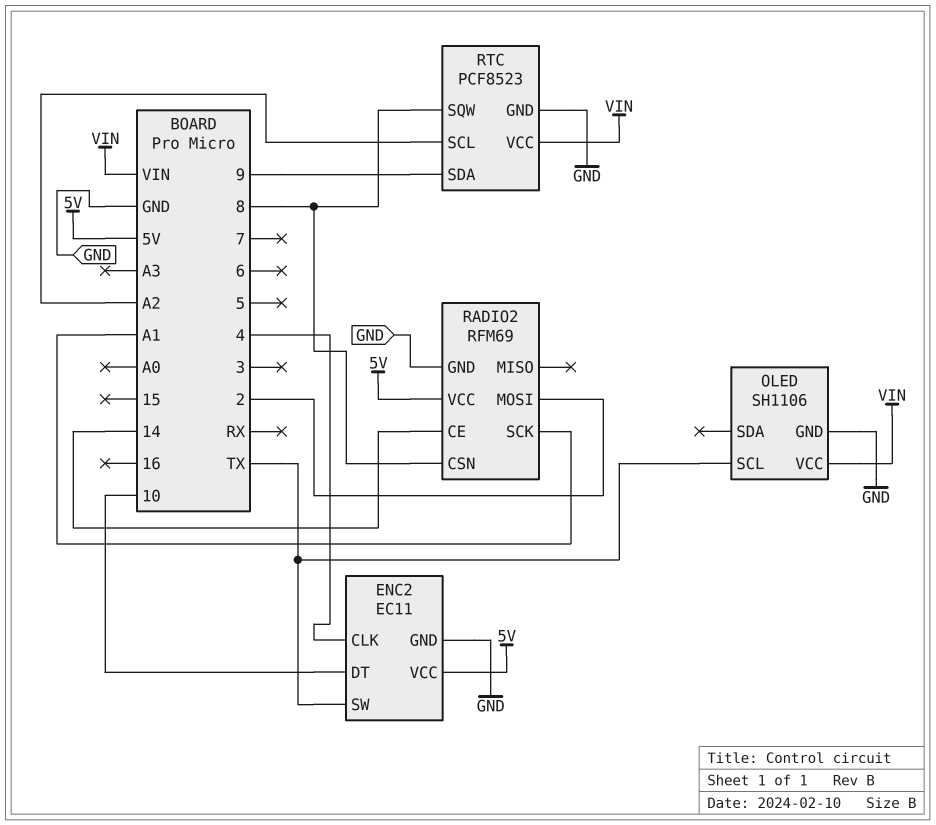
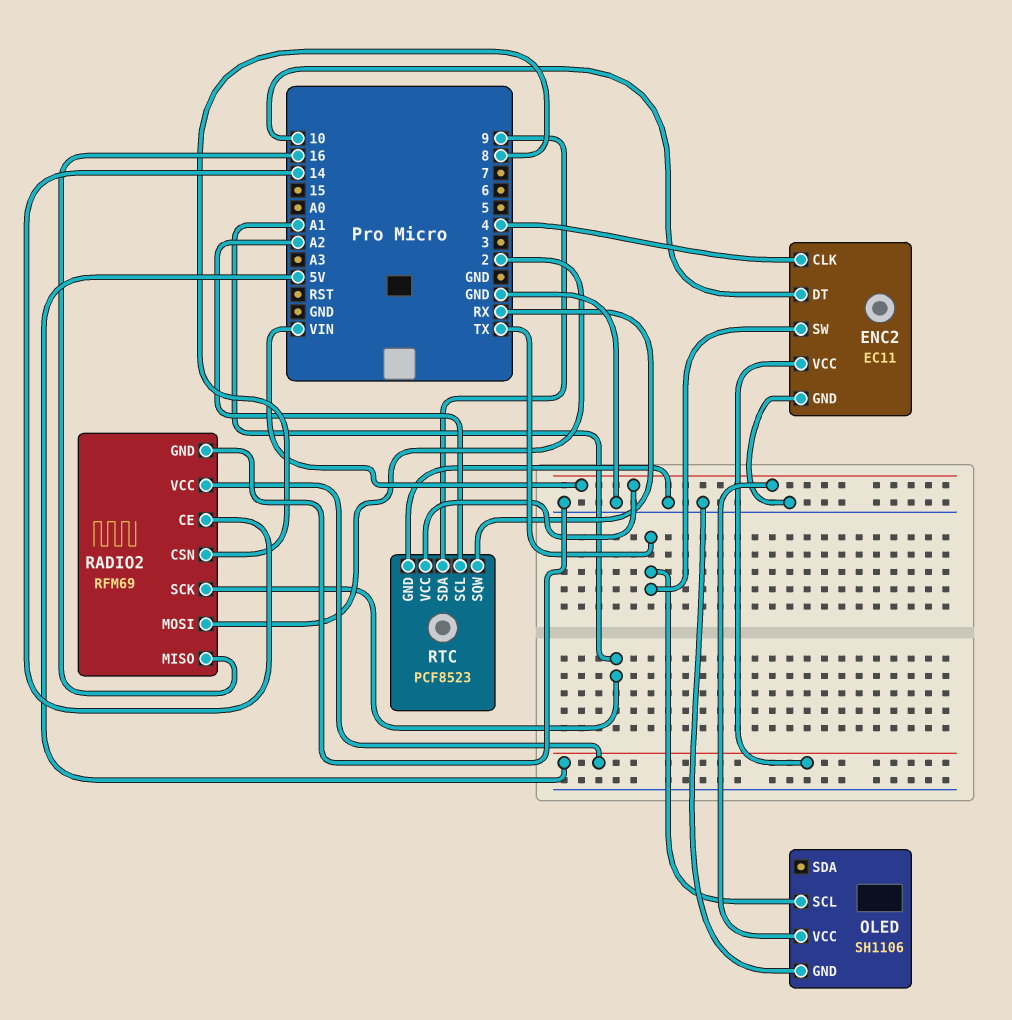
RADIO2 pin MISO: none -> 16
RTC pin SQW: 8 -> RX

